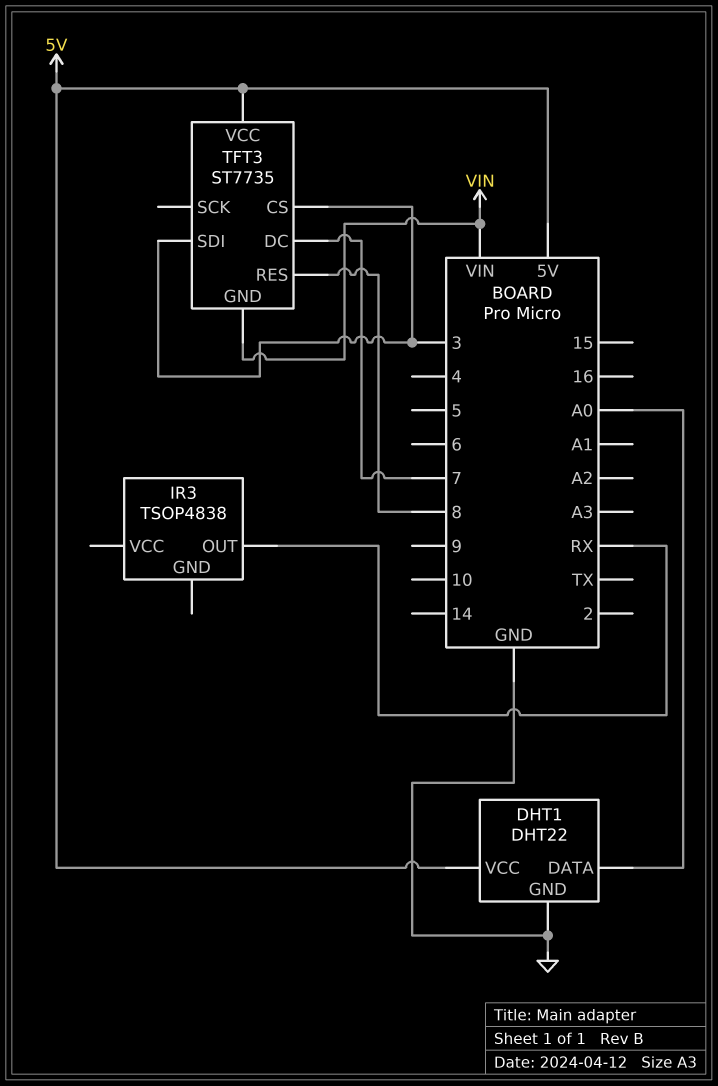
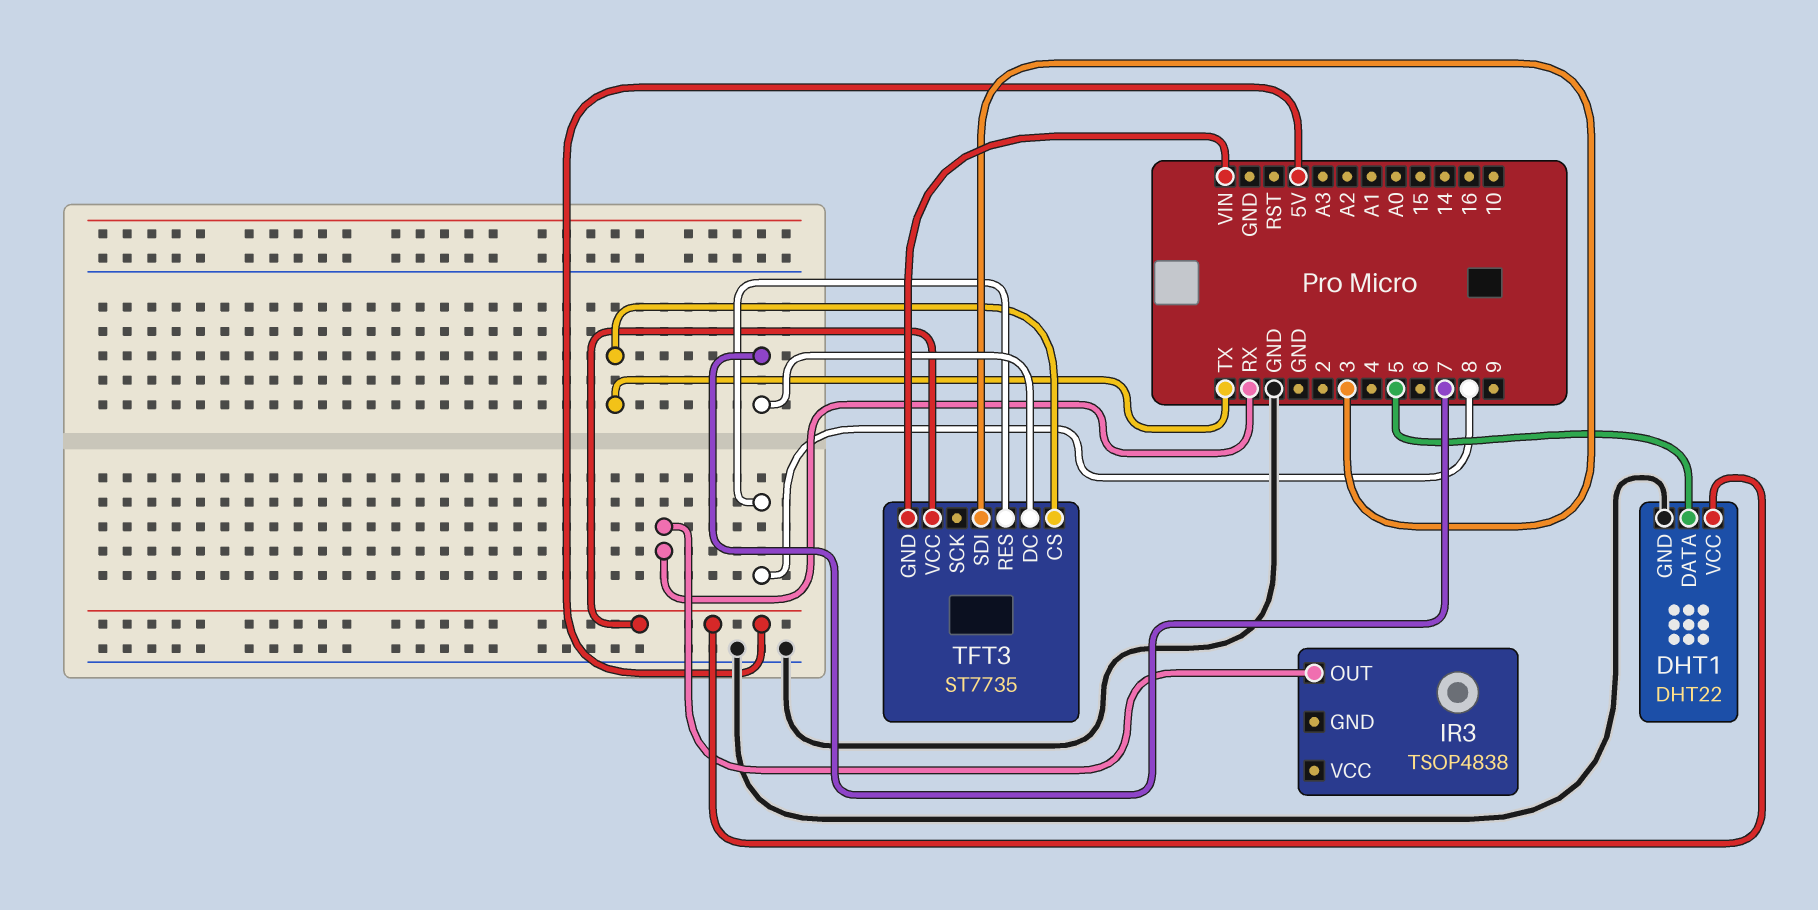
DHT1 pin DATA: A0 -> 5
TFT3 pin CS: 3 -> TX

